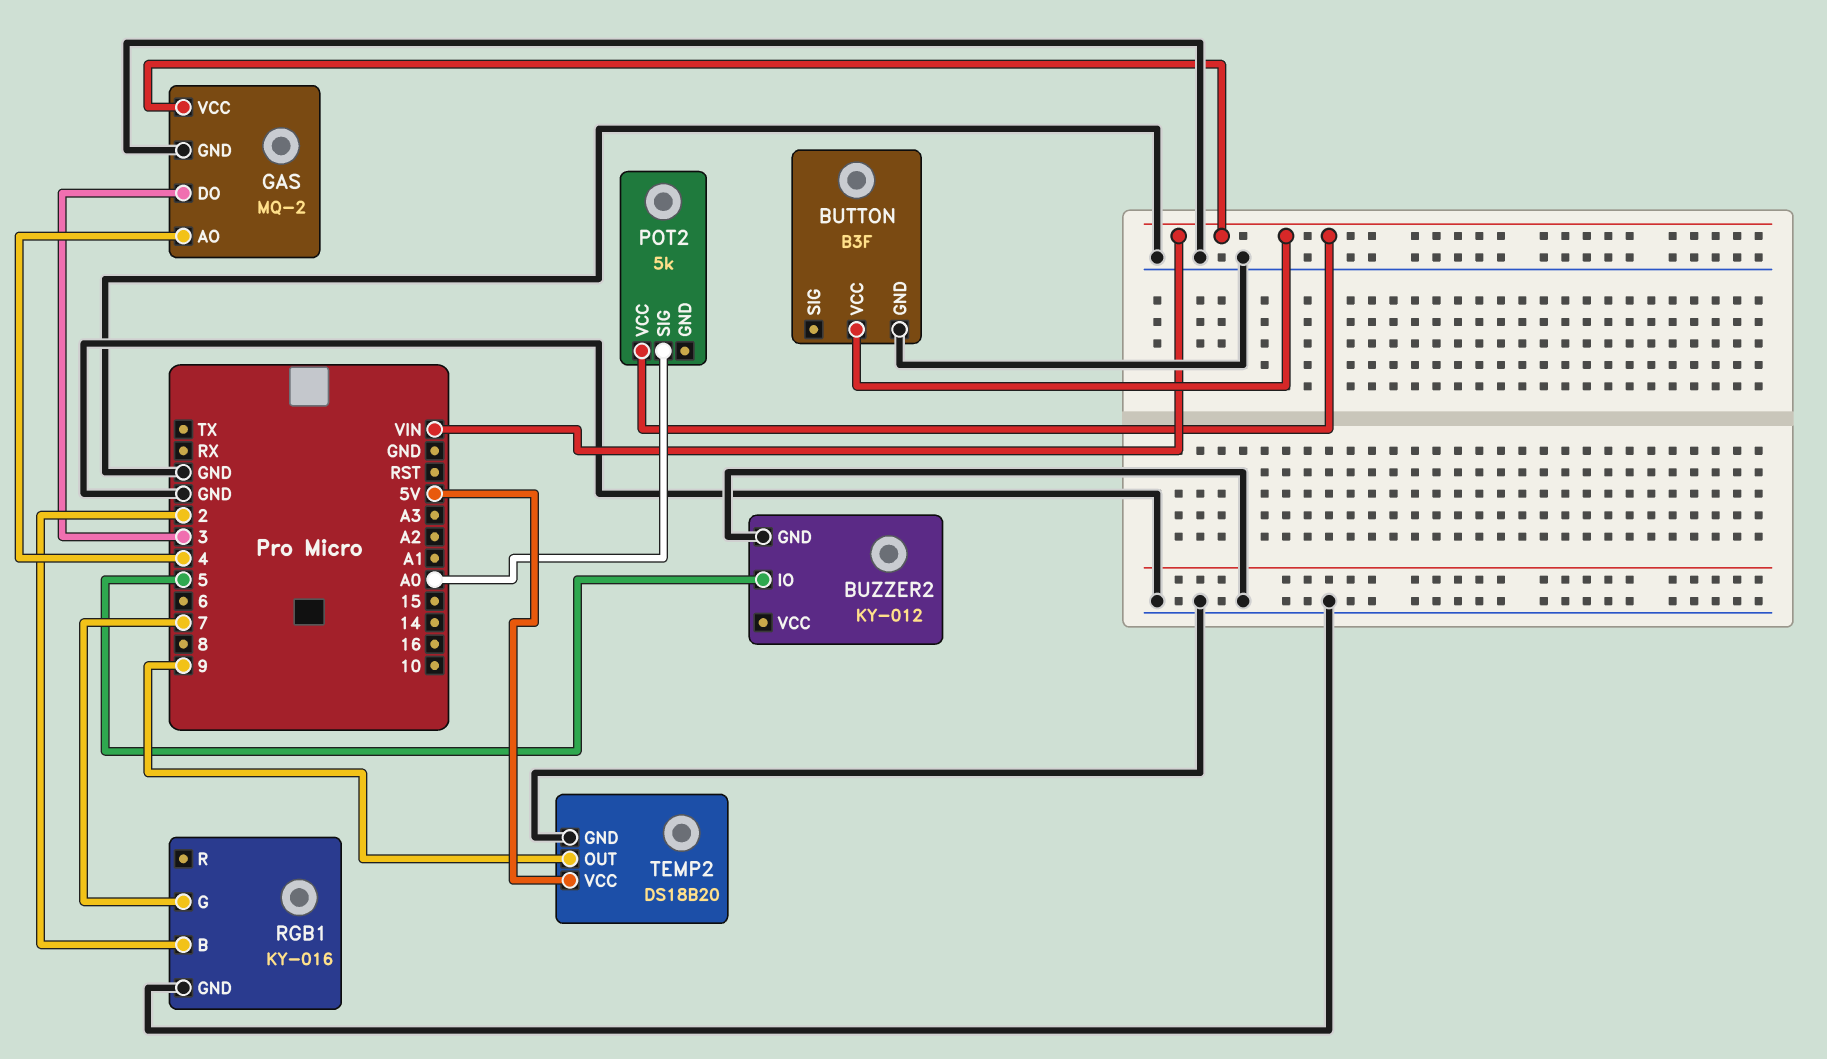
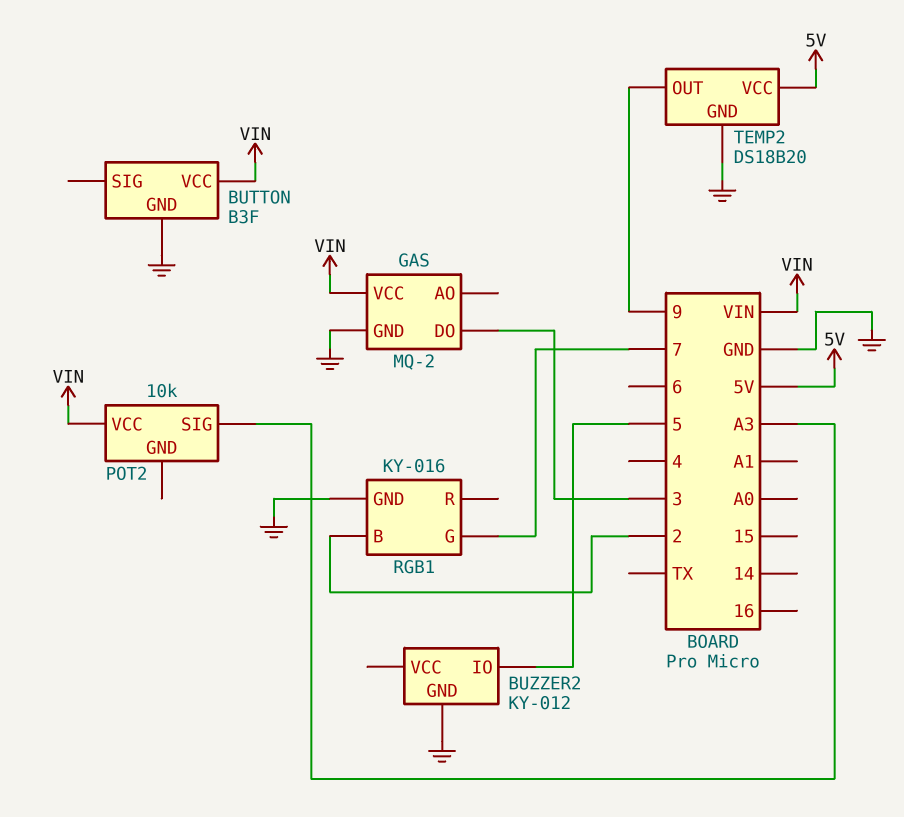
GAS pin AO: 4 -> none
POT2: 5k -> 10k
POT2 pin SIG: A0 -> A3

